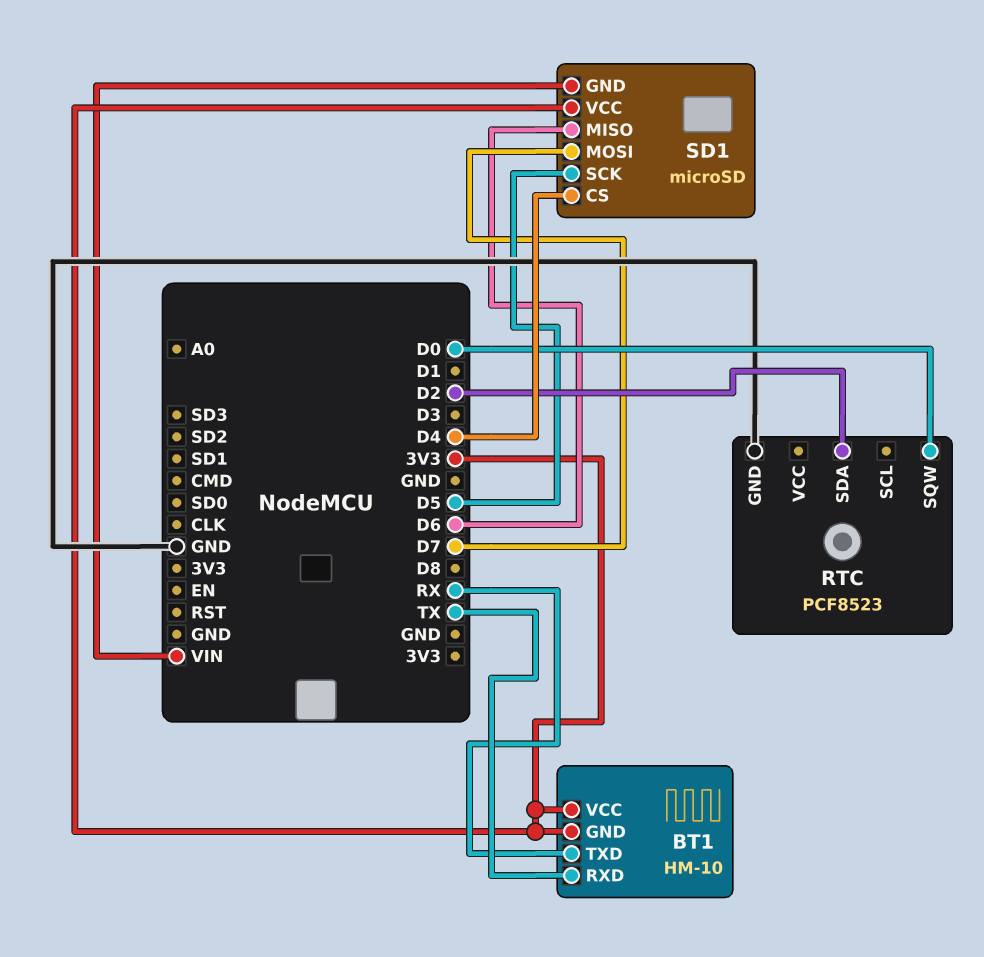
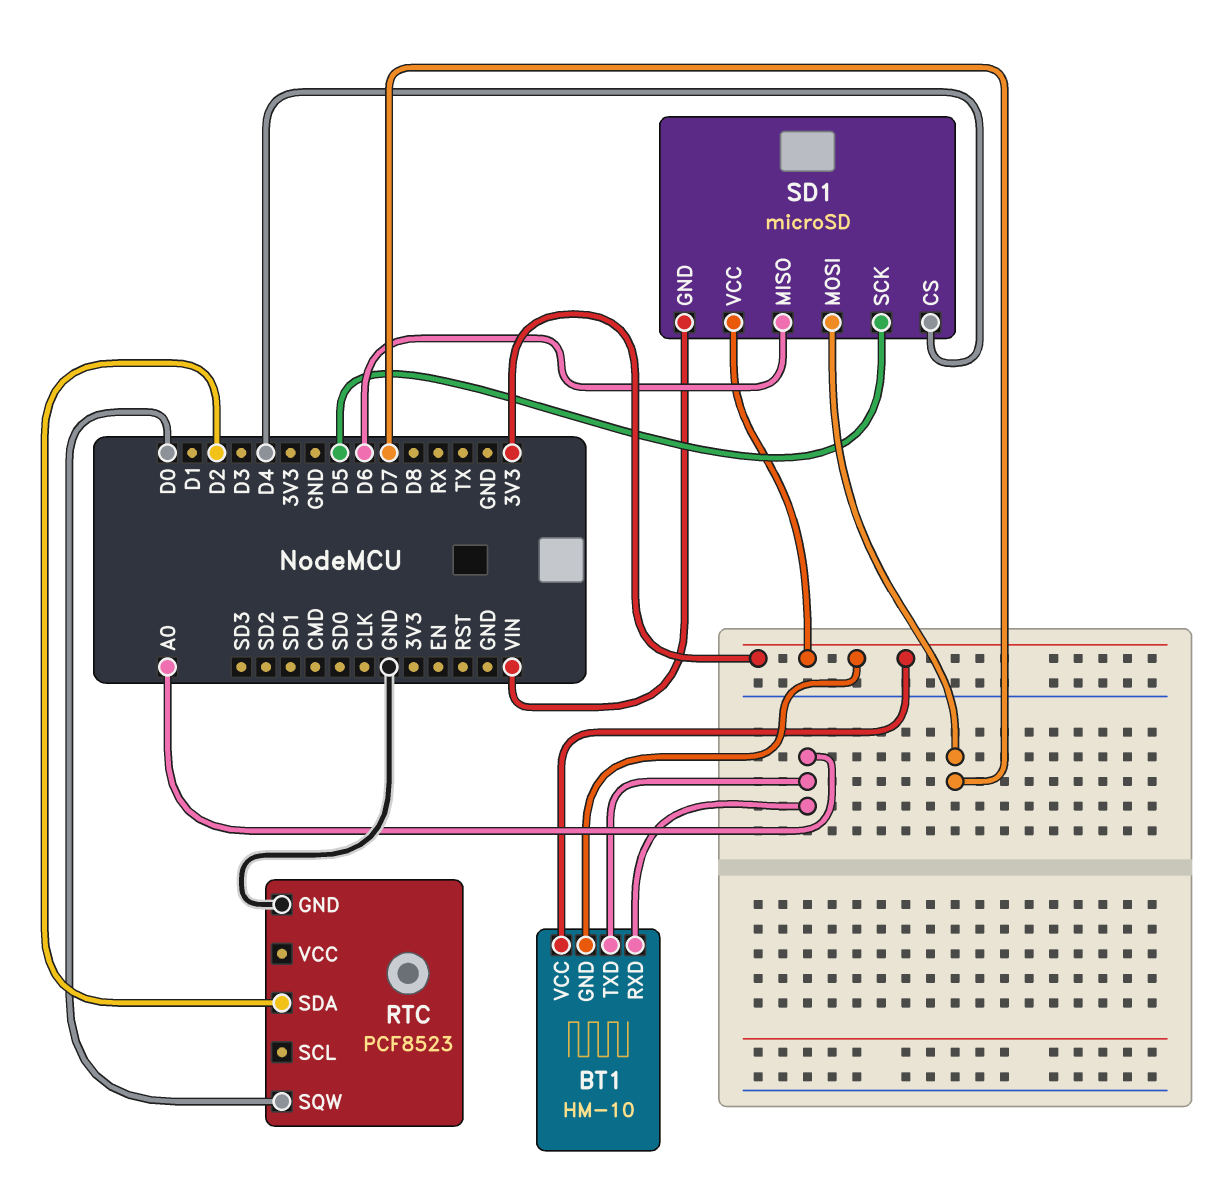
BT1 pin RXD: TX -> A0
BT1 pin TXD: RX -> A0

